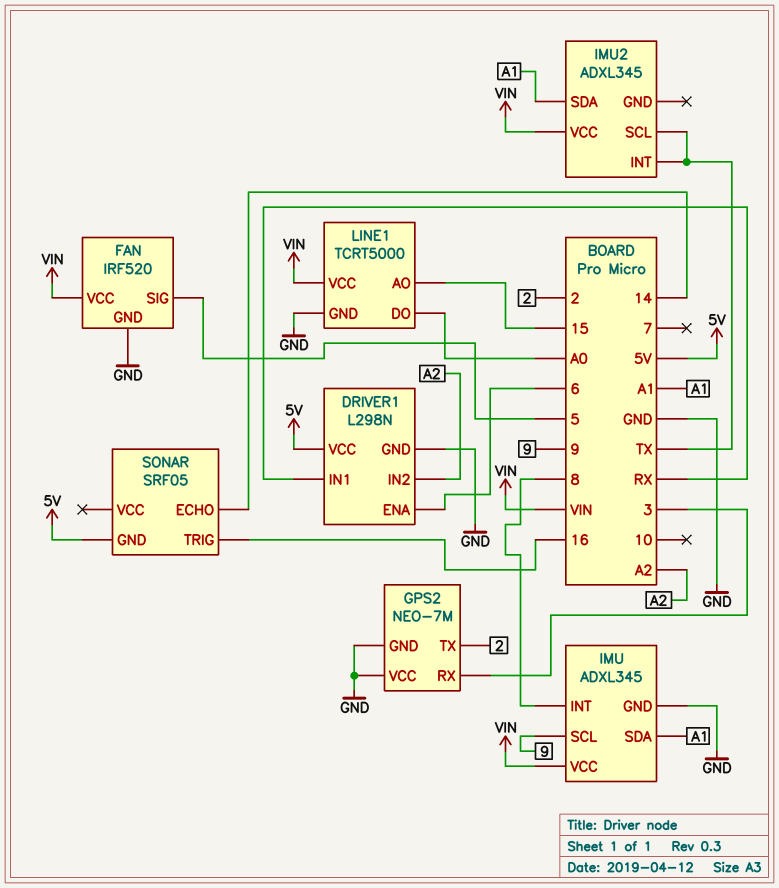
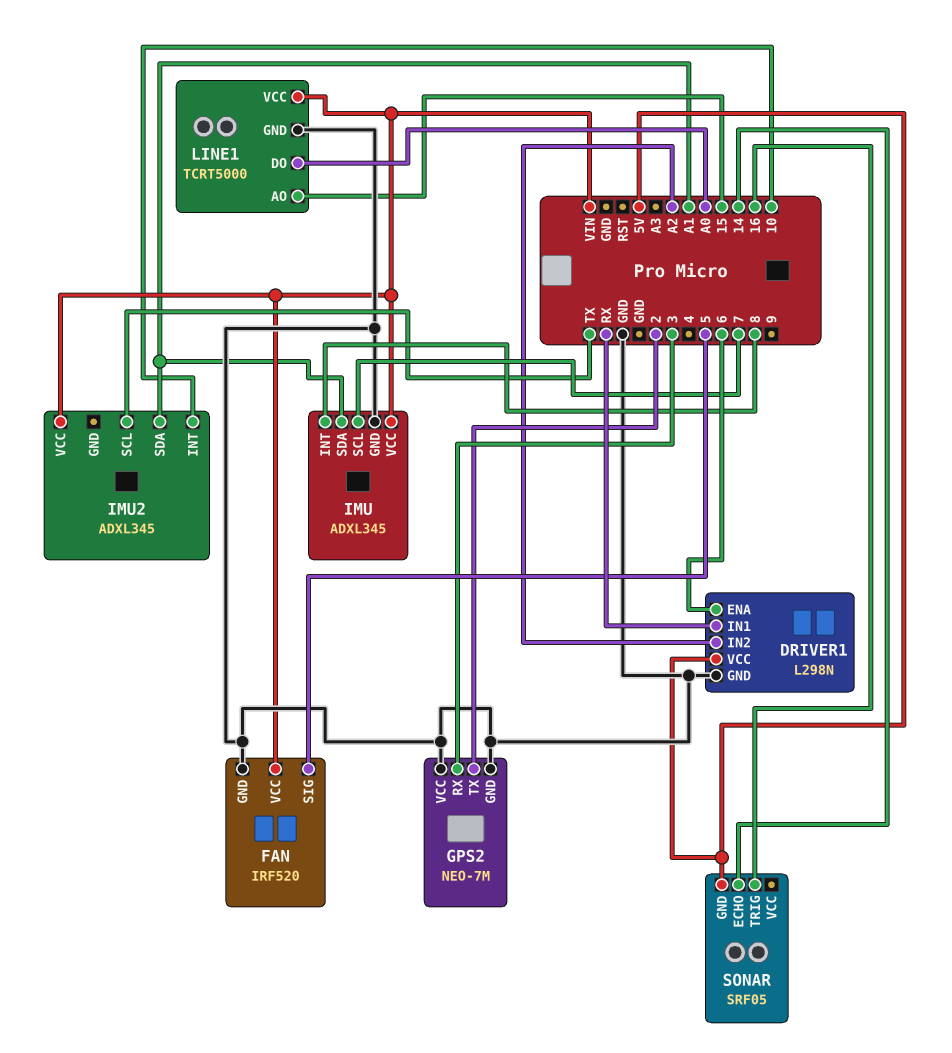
IMU pin SCL: 9 -> 7
IMU2 pin INT: TX -> 10

